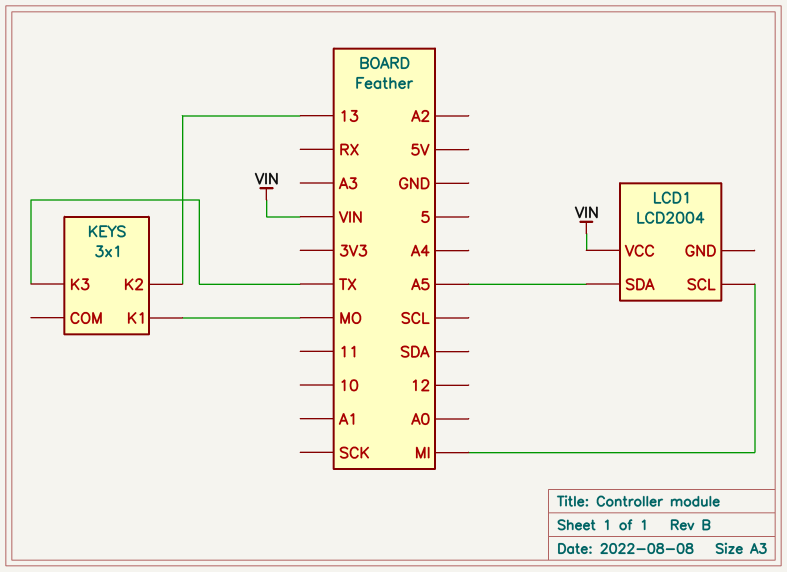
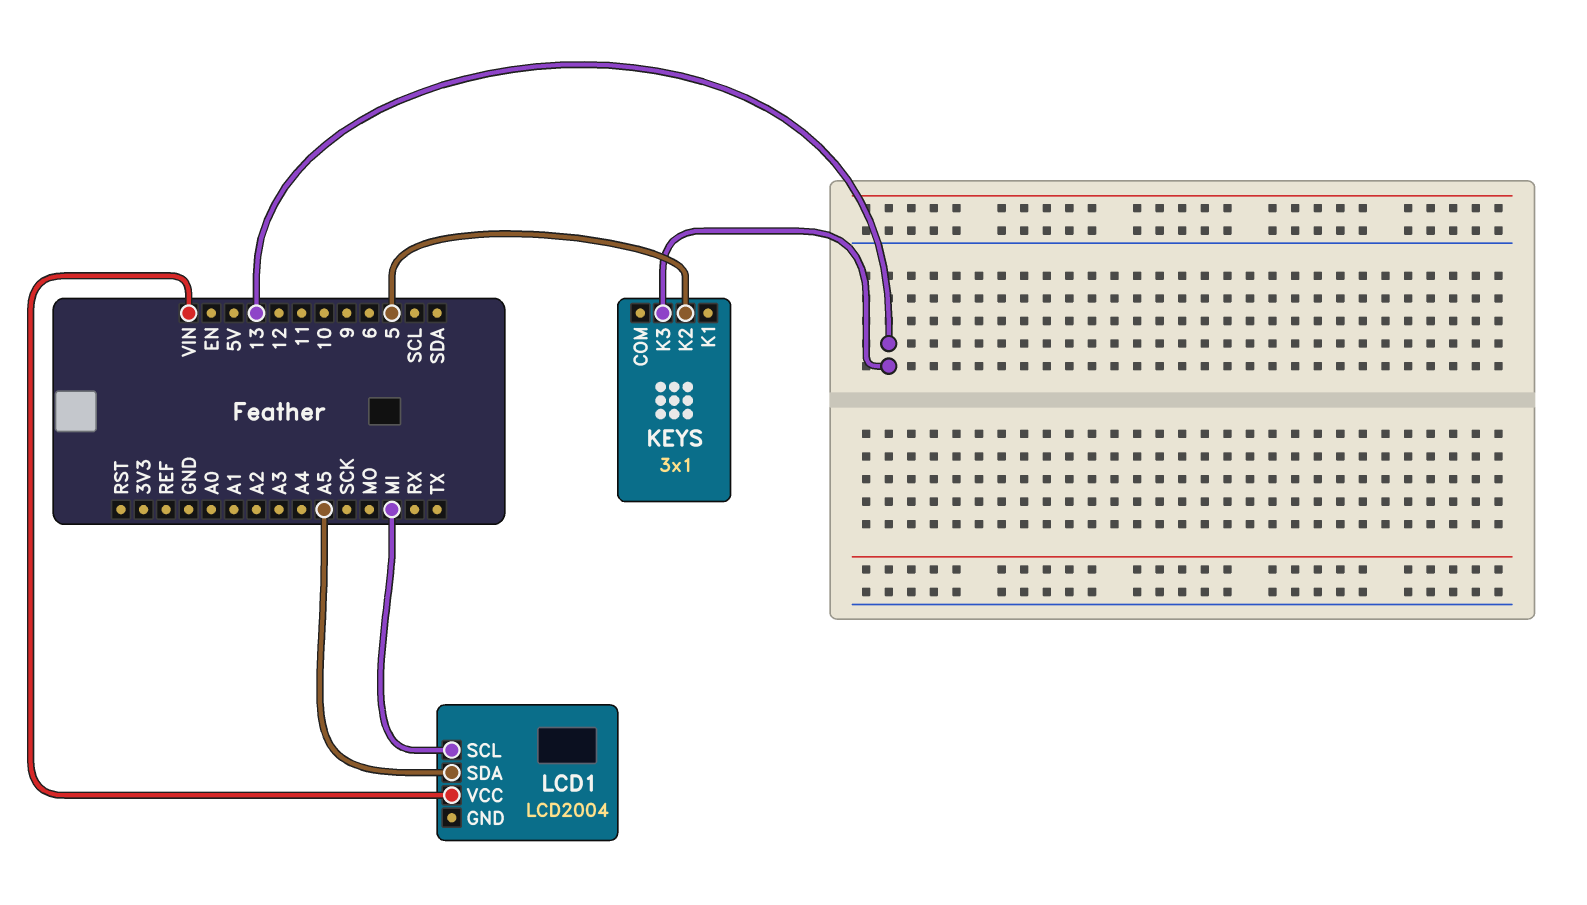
KEYS pin K1: MO -> none
KEYS pin K2: 13 -> 5
KEYS pin K3: TX -> 13

